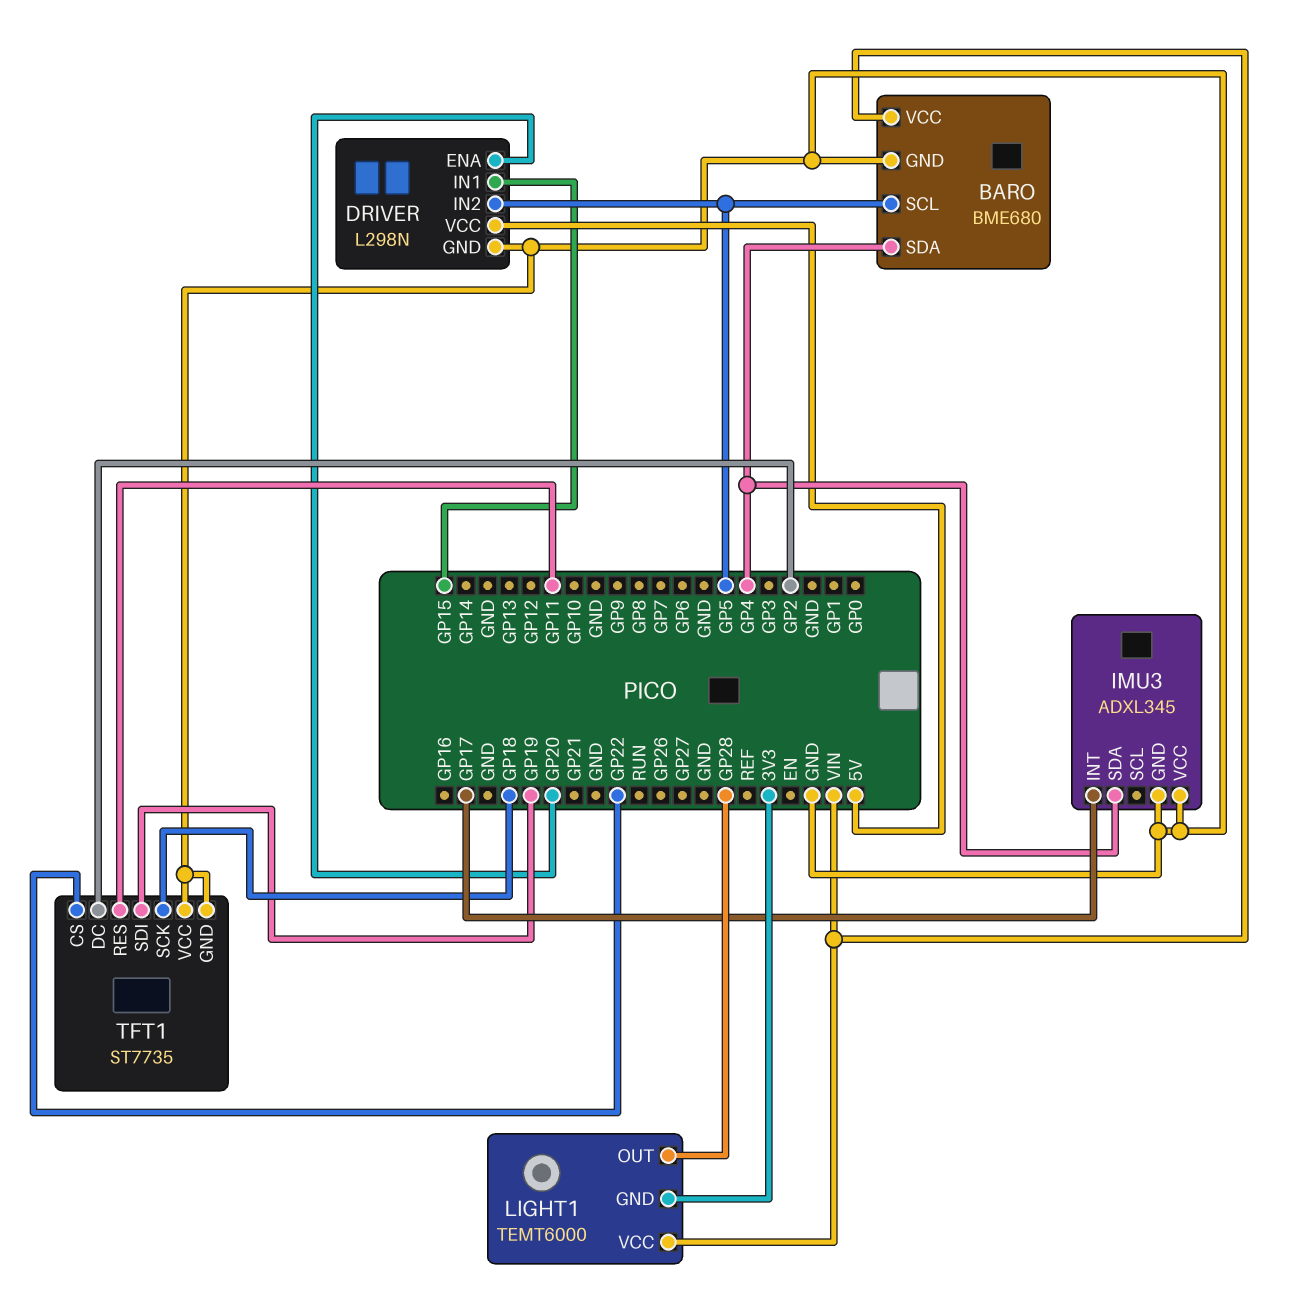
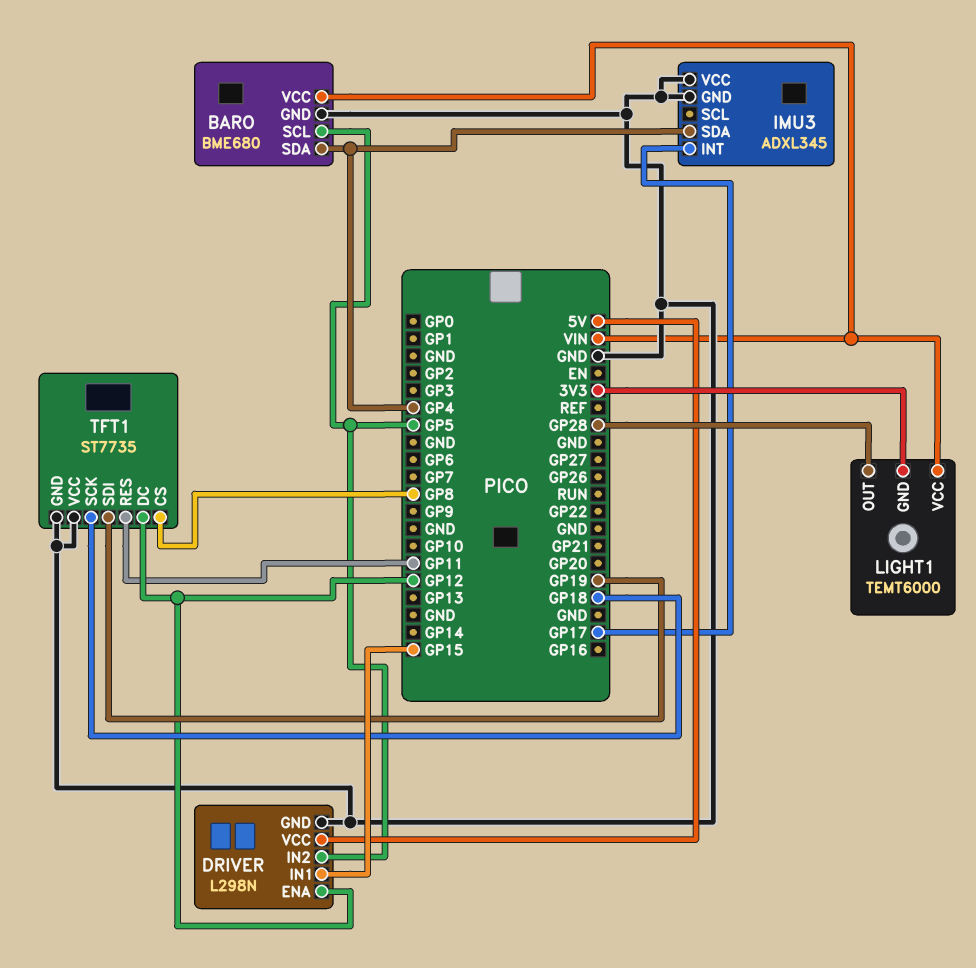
DRIVER pin ENA: GP20 -> GP12
TFT1 pin CS: GP22 -> GP8
TFT1 pin DC: GP2 -> GP12

